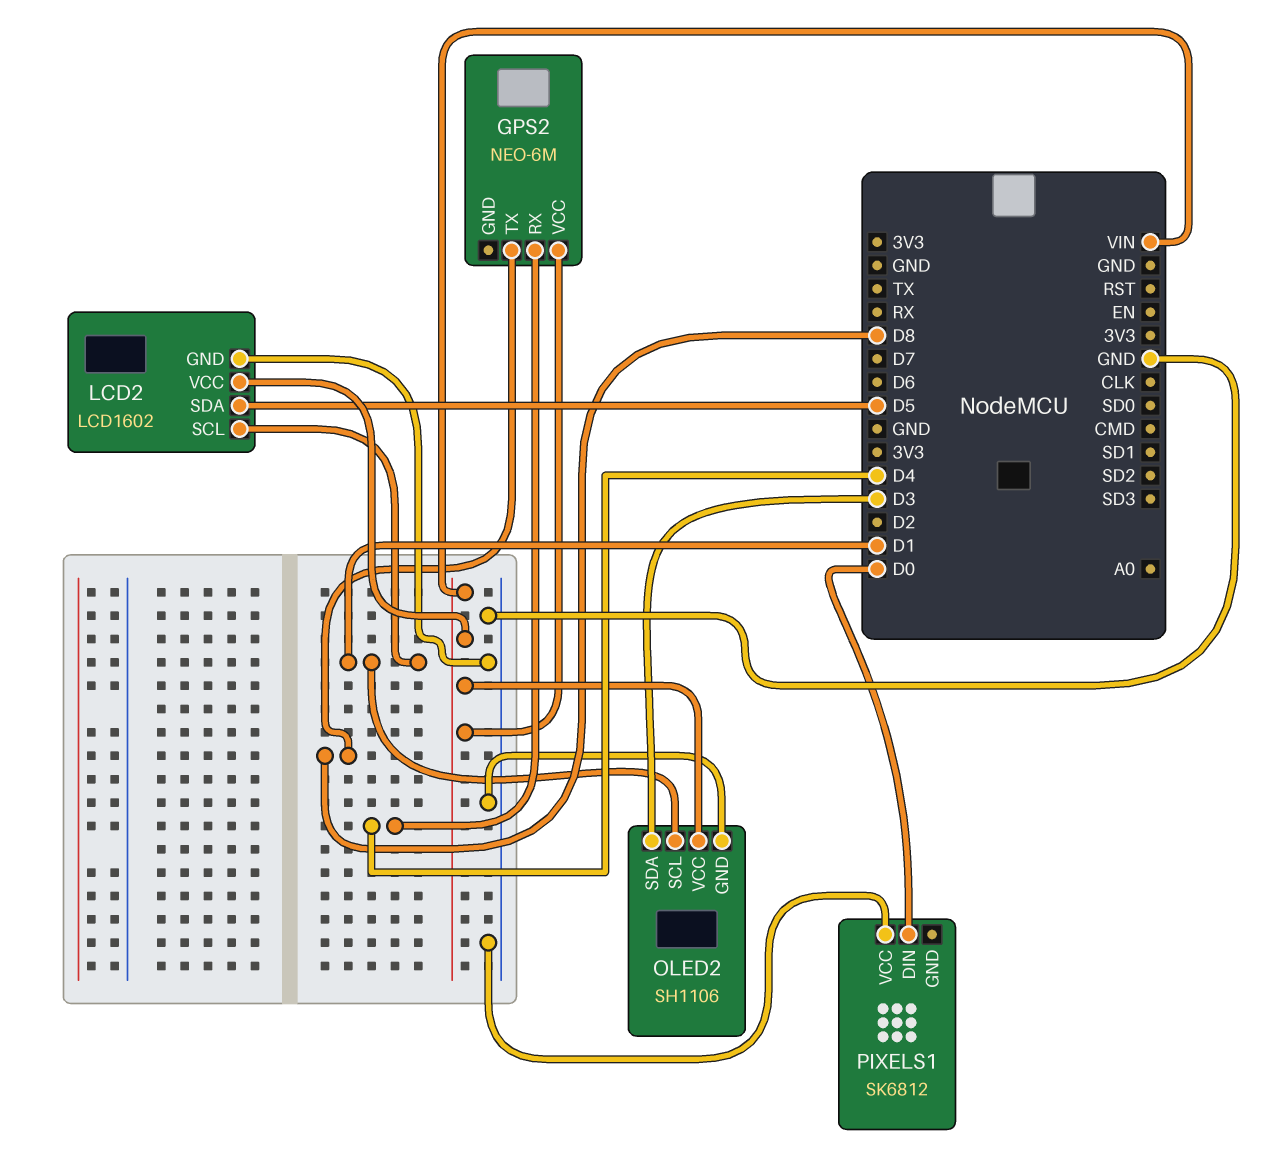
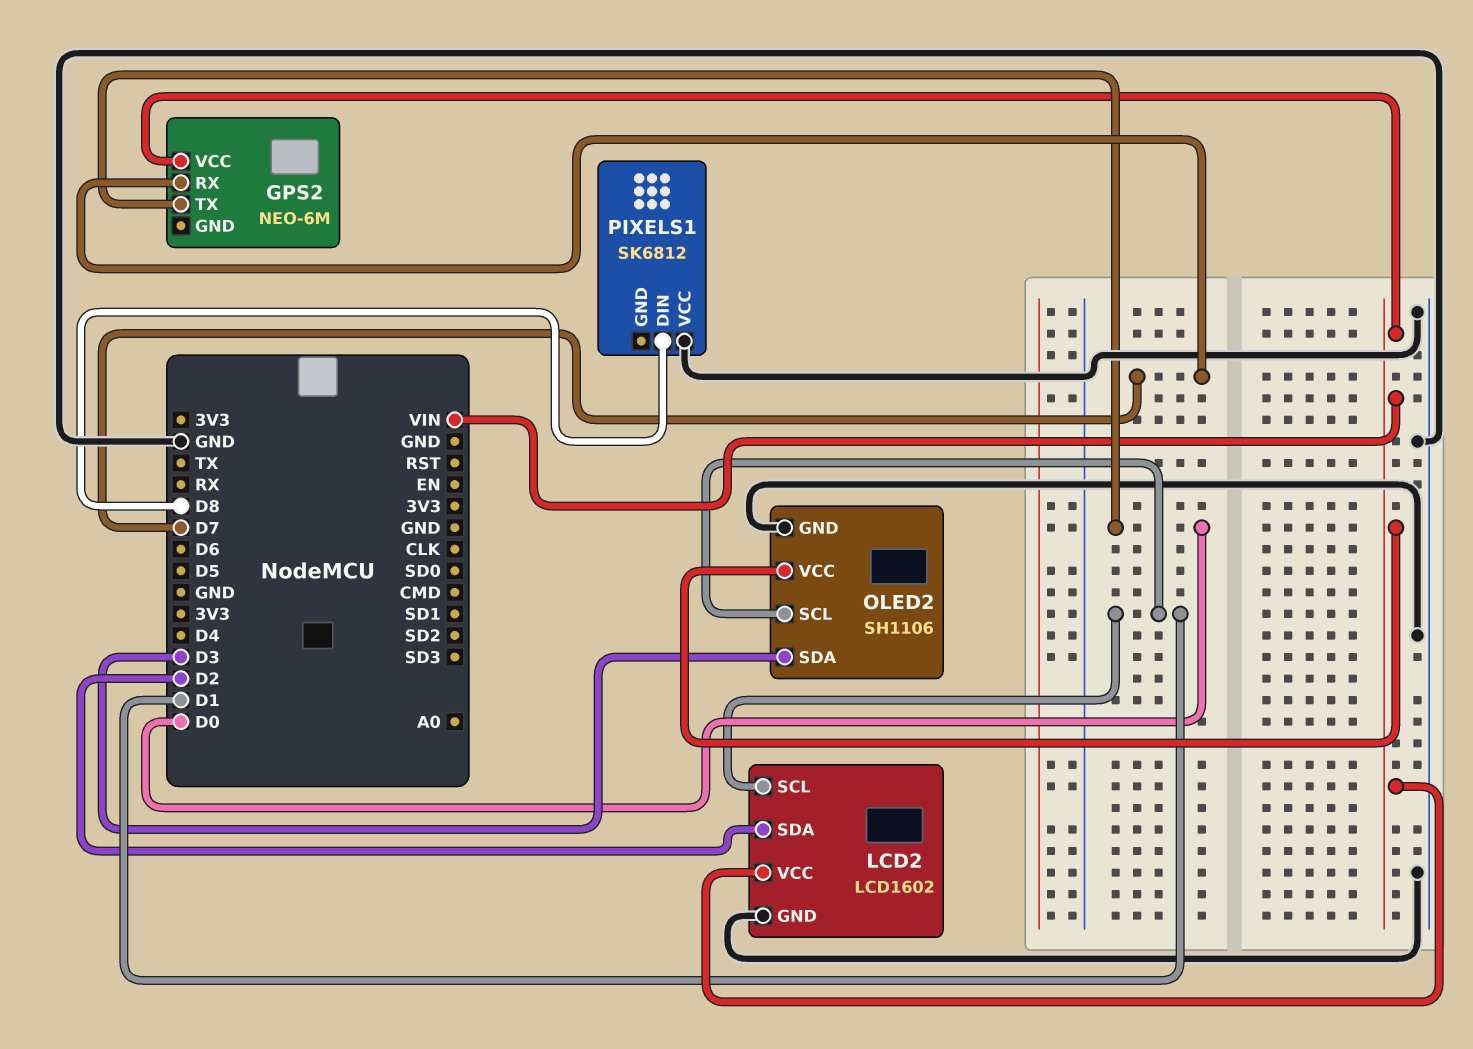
GPS2 pin RX: D4 -> D7
GPS2 pin TX: D8 -> D0
LCD2 pin SDA: D5 -> D2
PIXELS1 pin DIN: D0 -> D8

